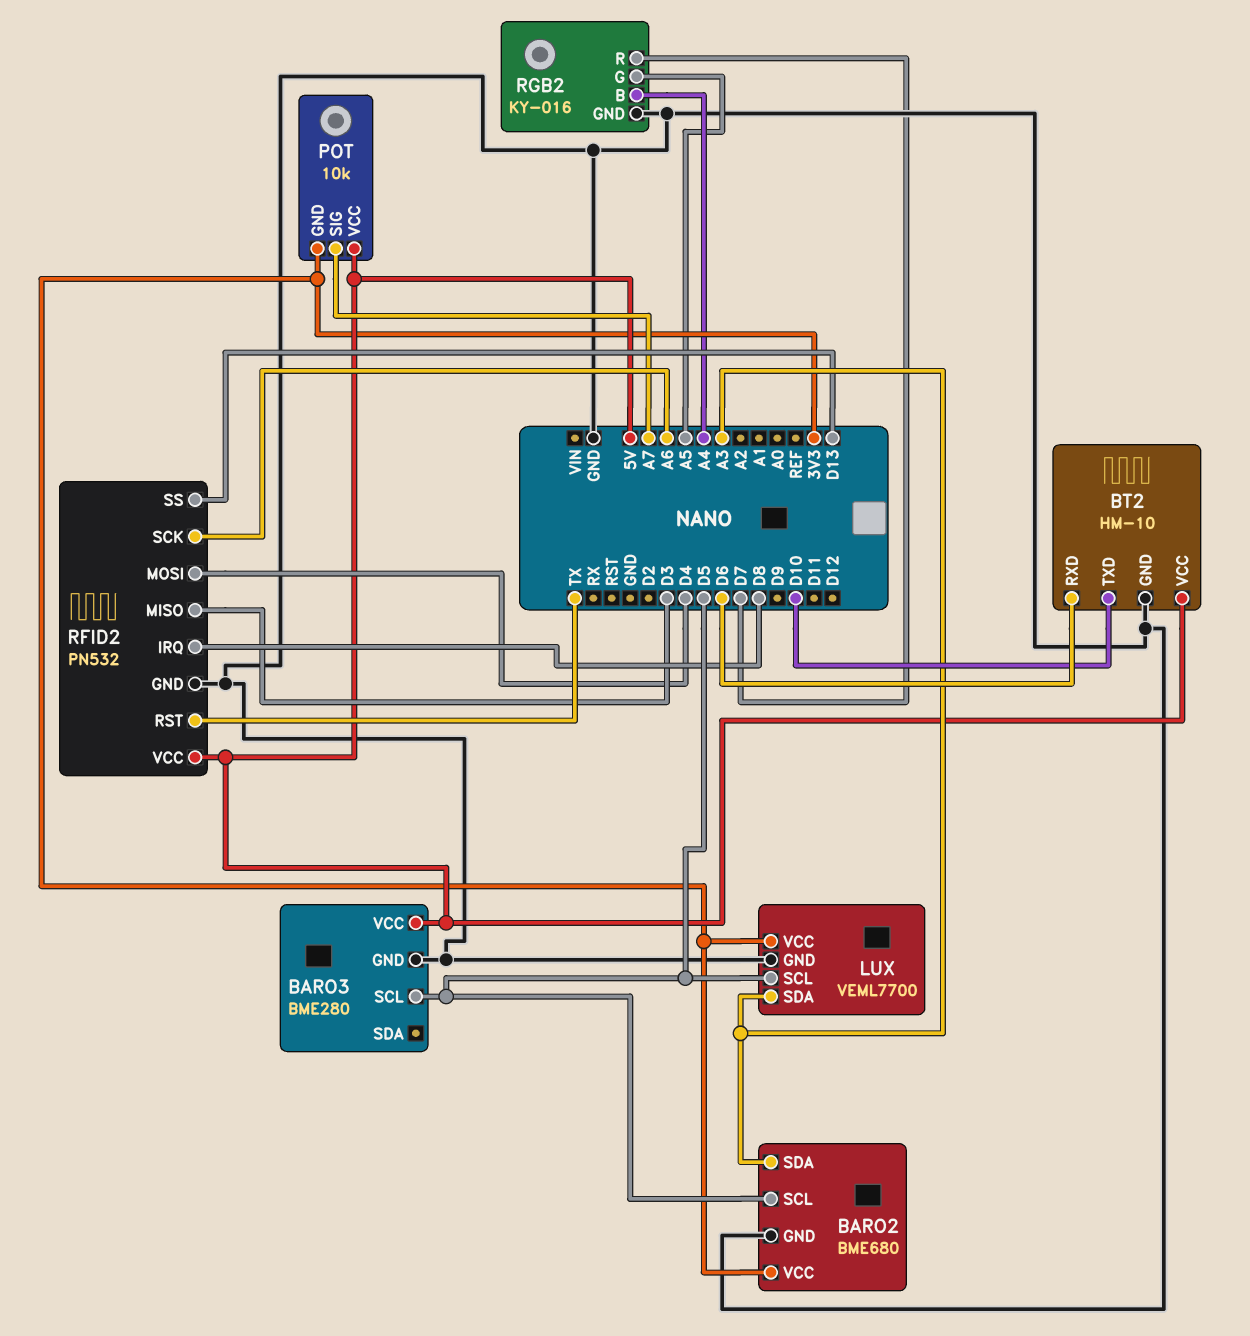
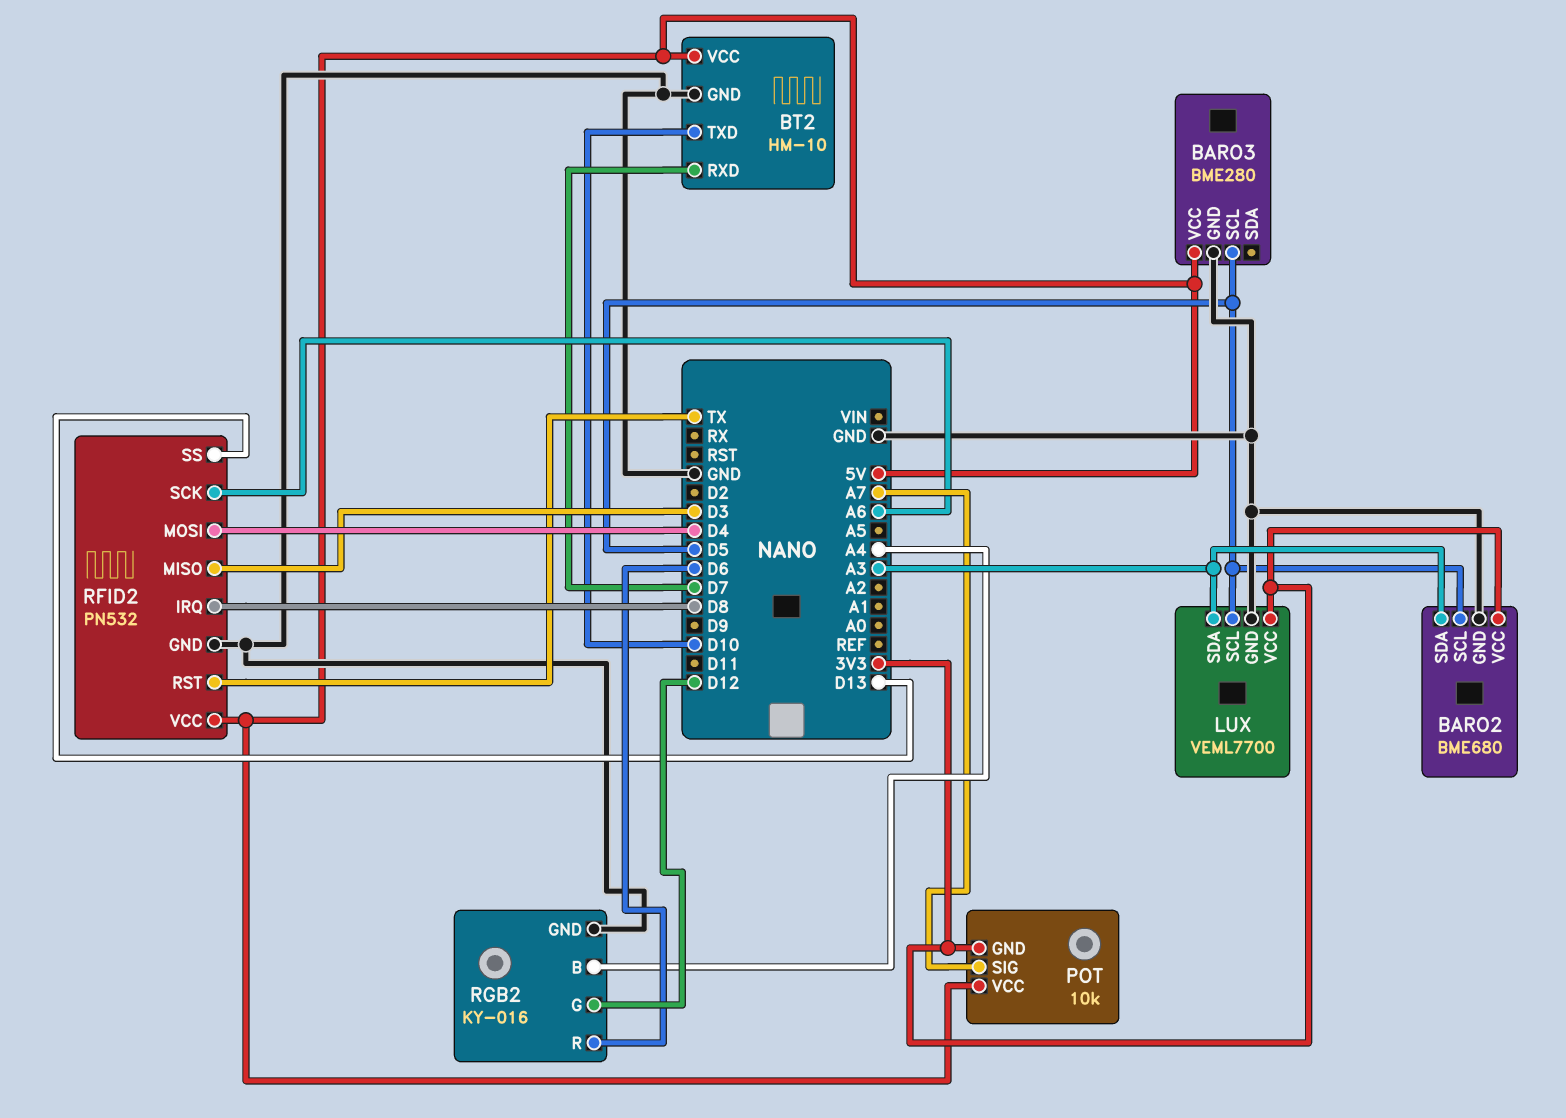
BT2 pin RXD: D6 -> D7
RGB2 pin G: A5 -> D12
RGB2 pin R: D7 -> D6

